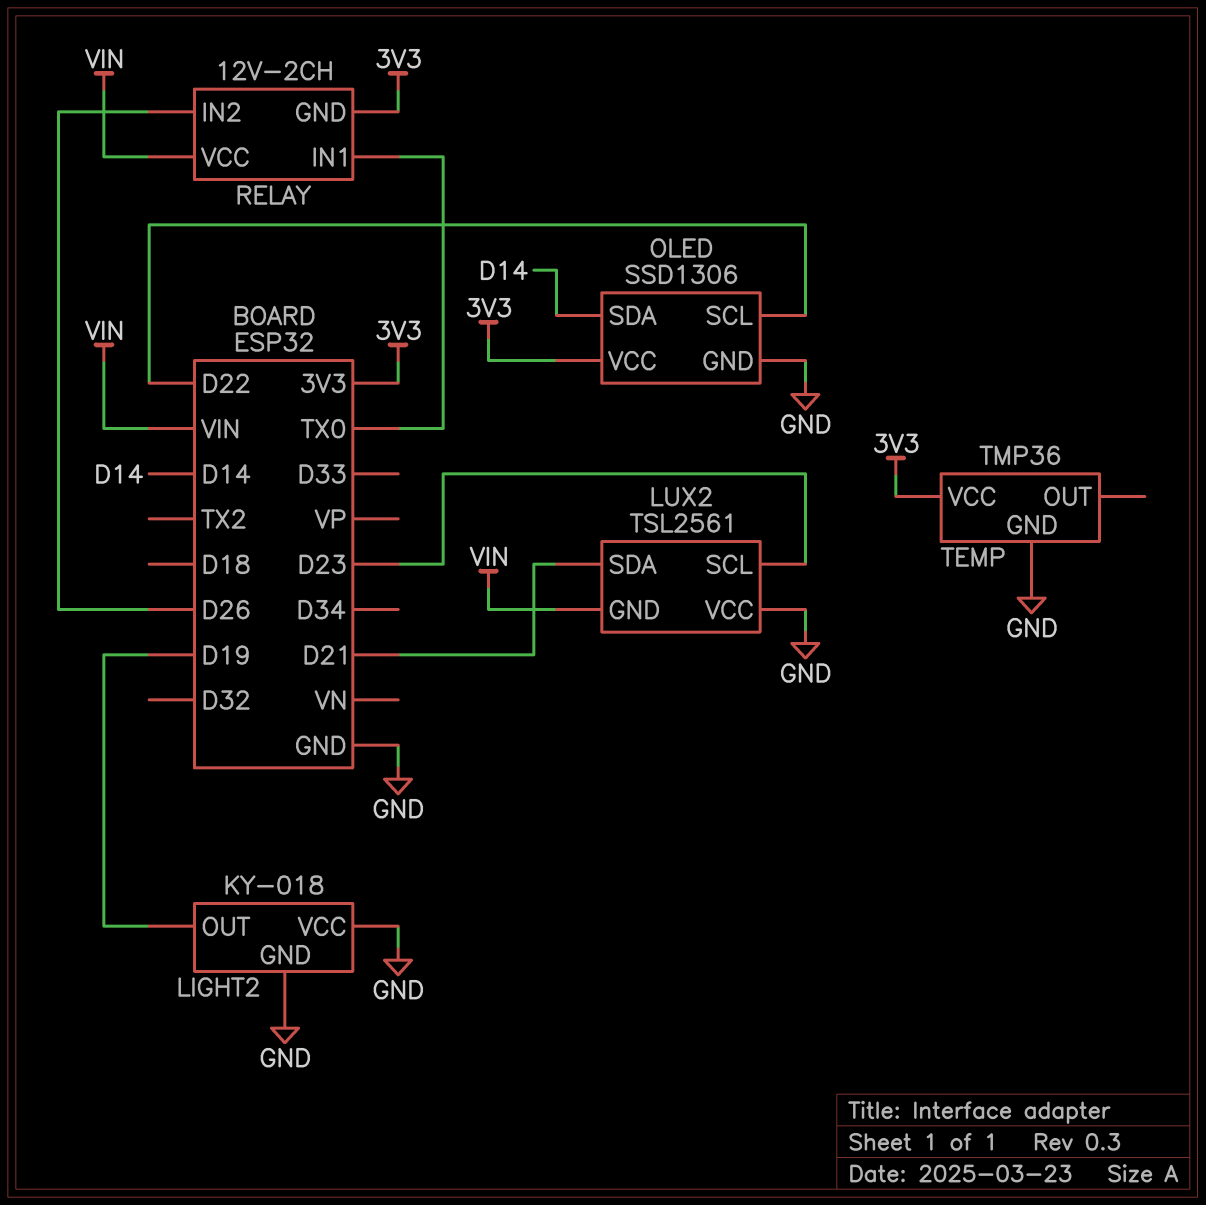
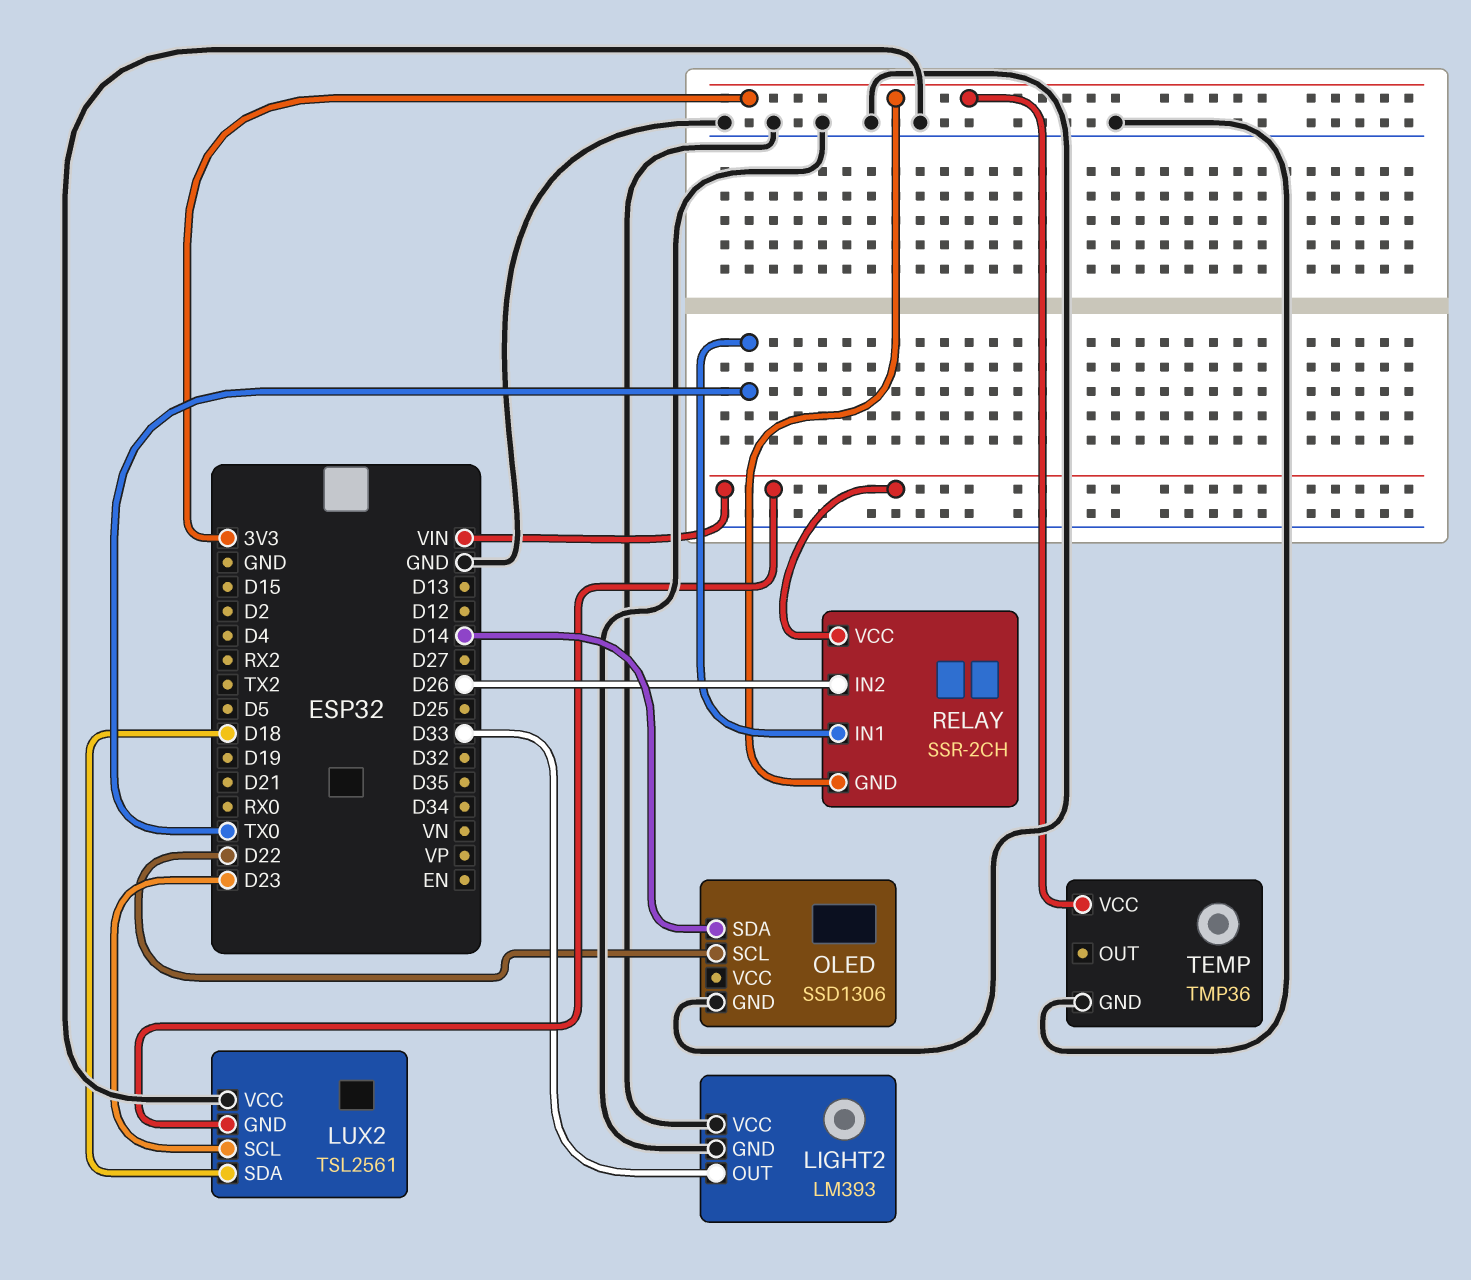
LIGHT2: KY-018 -> LM393
LIGHT2 pin OUT: D19 -> D33
LUX2 pin SDA: D21 -> D18
OLED pin VCC: 3V3 -> none
RELAY: 12V-2CH -> SSR-2CH

